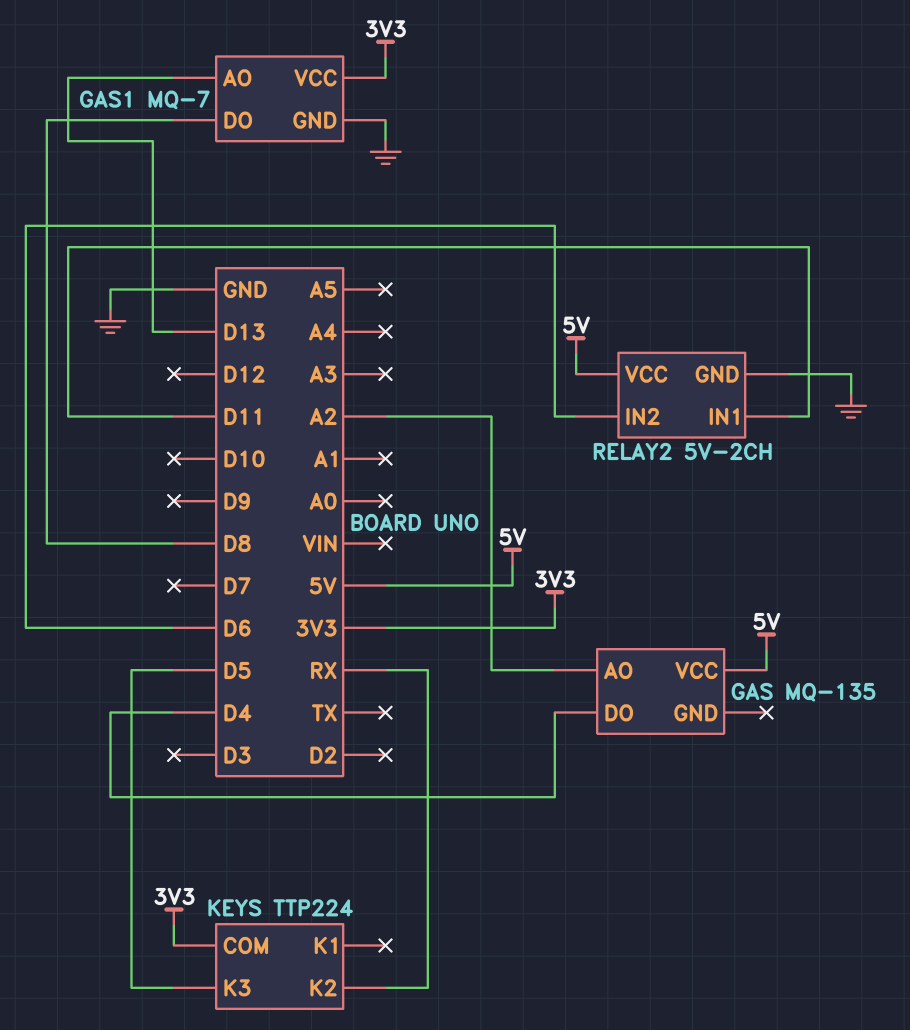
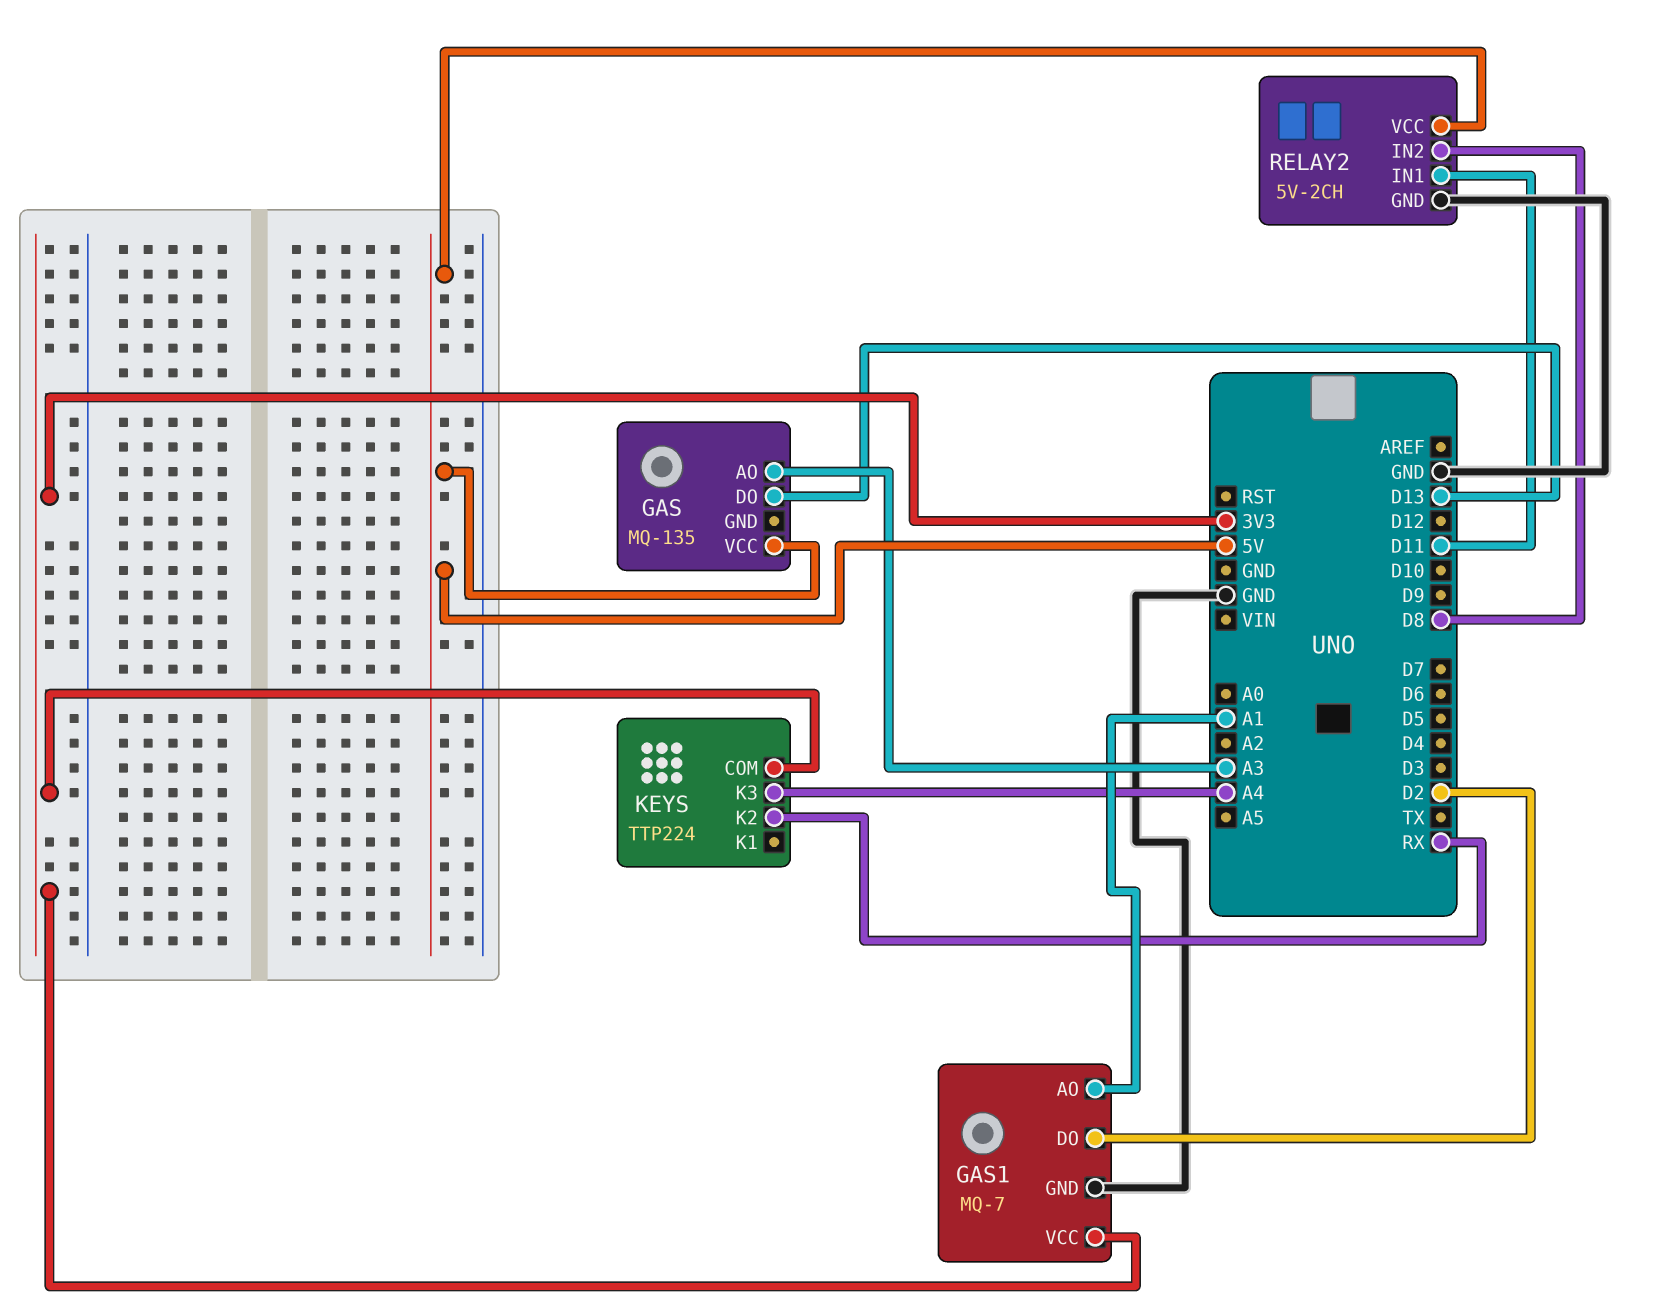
GAS pin AO: A2 -> A3
GAS pin DO: D4 -> D13
GAS1 pin AO: D13 -> A1
GAS1 pin DO: D8 -> D2
KEYS pin K3: D5 -> A4
RELAY2 pin IN2: D6 -> D8

